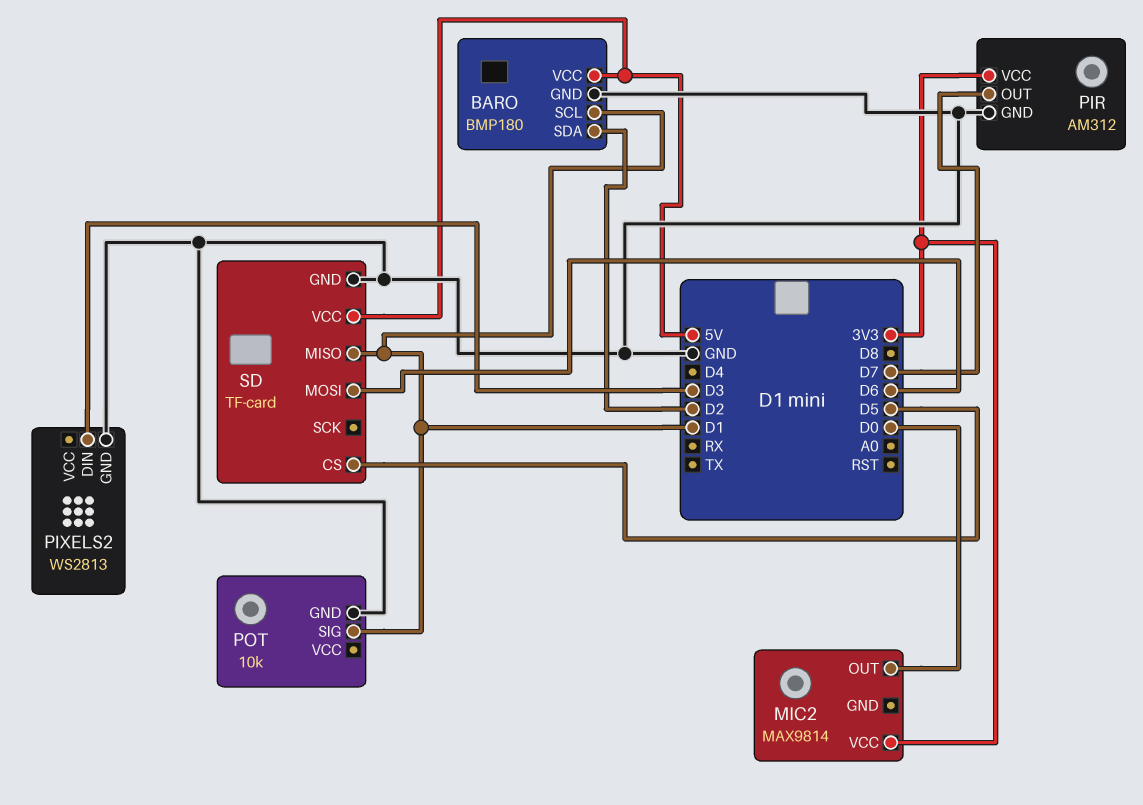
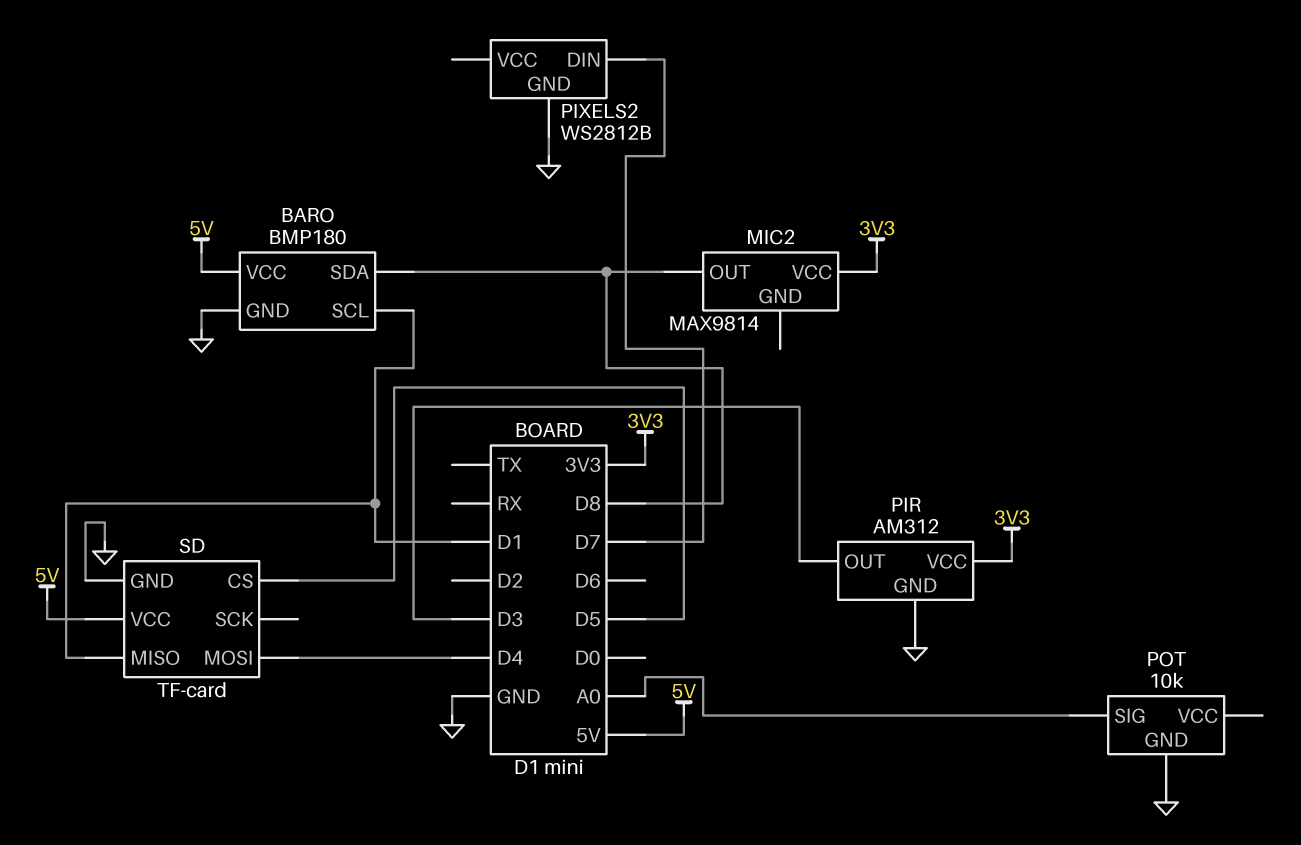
BARO pin SDA: D2 -> D8
MIC2 pin OUT: D0 -> D8
PIR pin OUT: D7 -> D3
PIXELS2: WS2813 -> WS2812B
PIXELS2 pin DIN: D3 -> D7
POT pin SIG: D1 -> A0
SD pin MOSI: D6 -> D4

